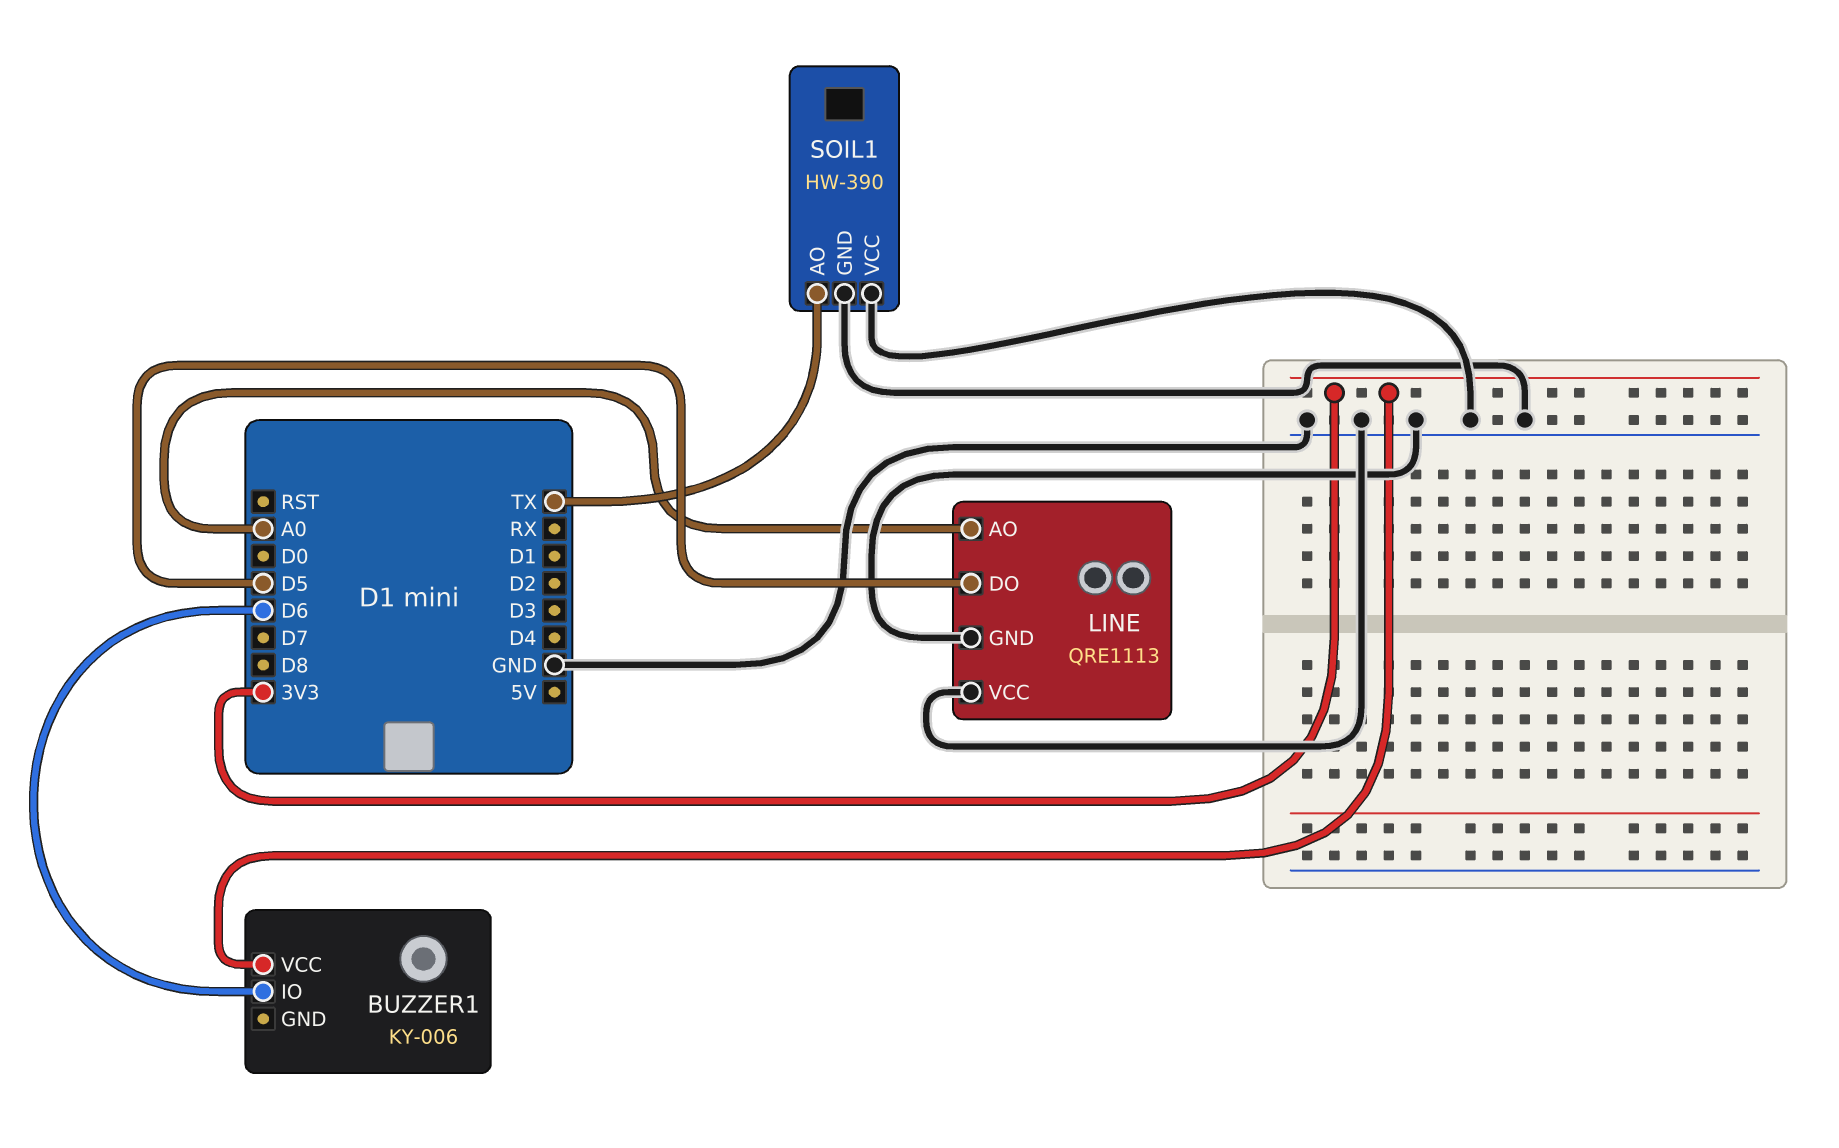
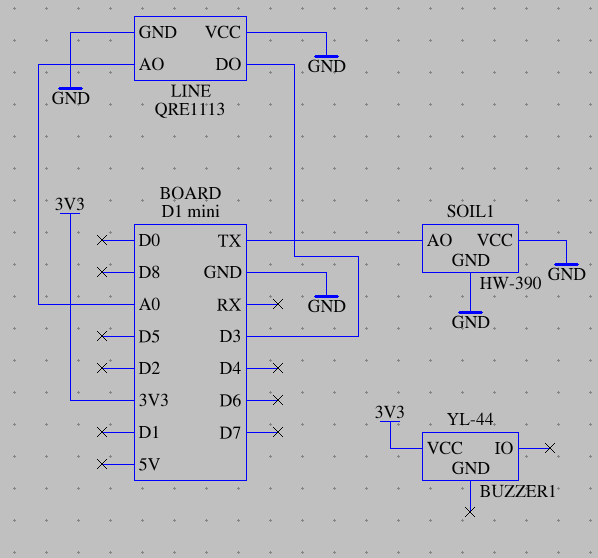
BUZZER1: KY-006 -> YL-44
BUZZER1 pin IO: D6 -> none
LINE pin DO: D5 -> D3

